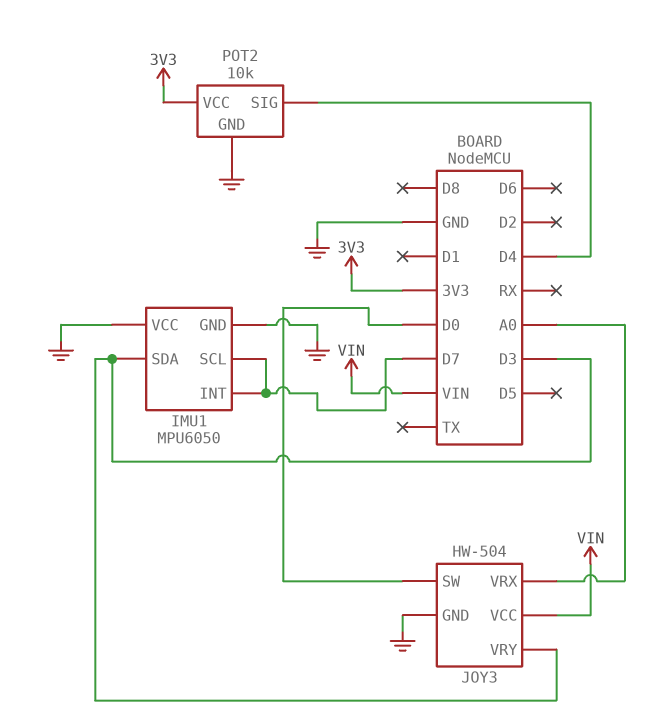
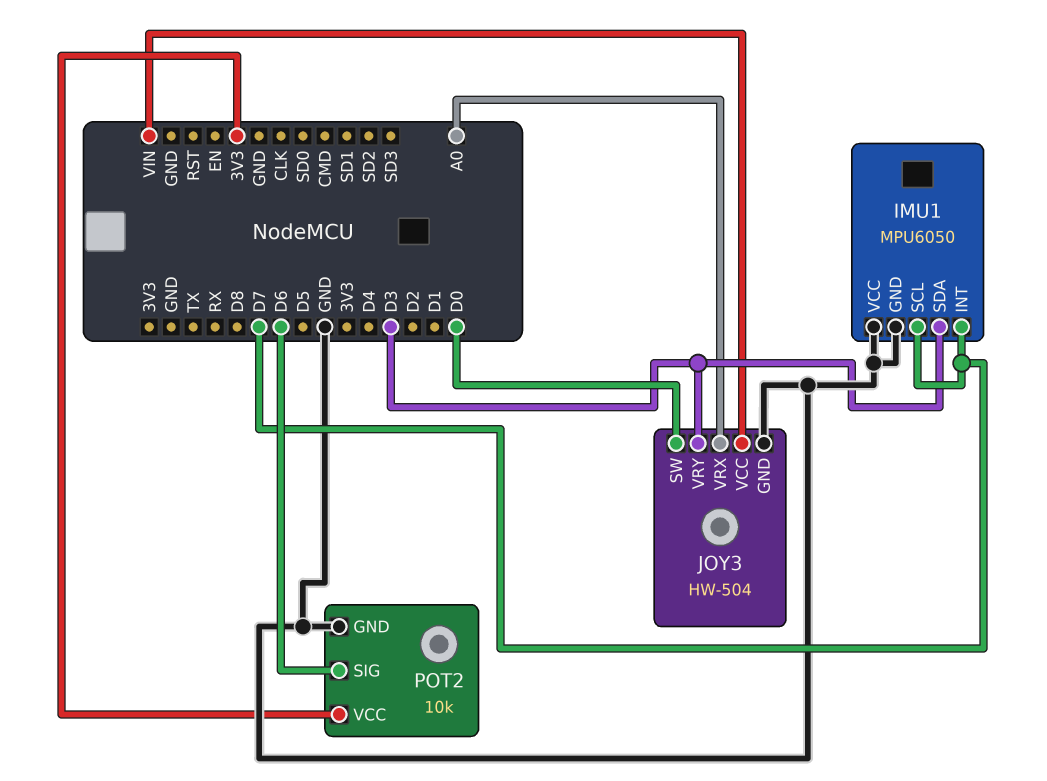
POT2 pin SIG: D4 -> D6

